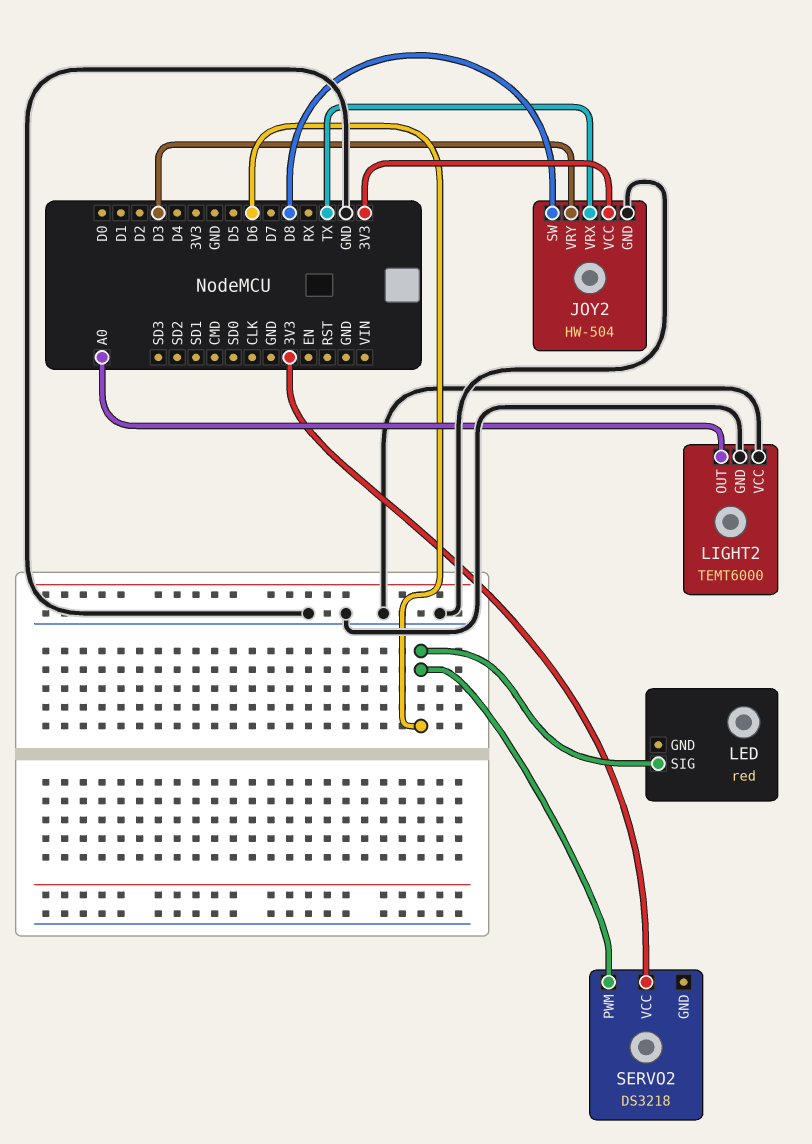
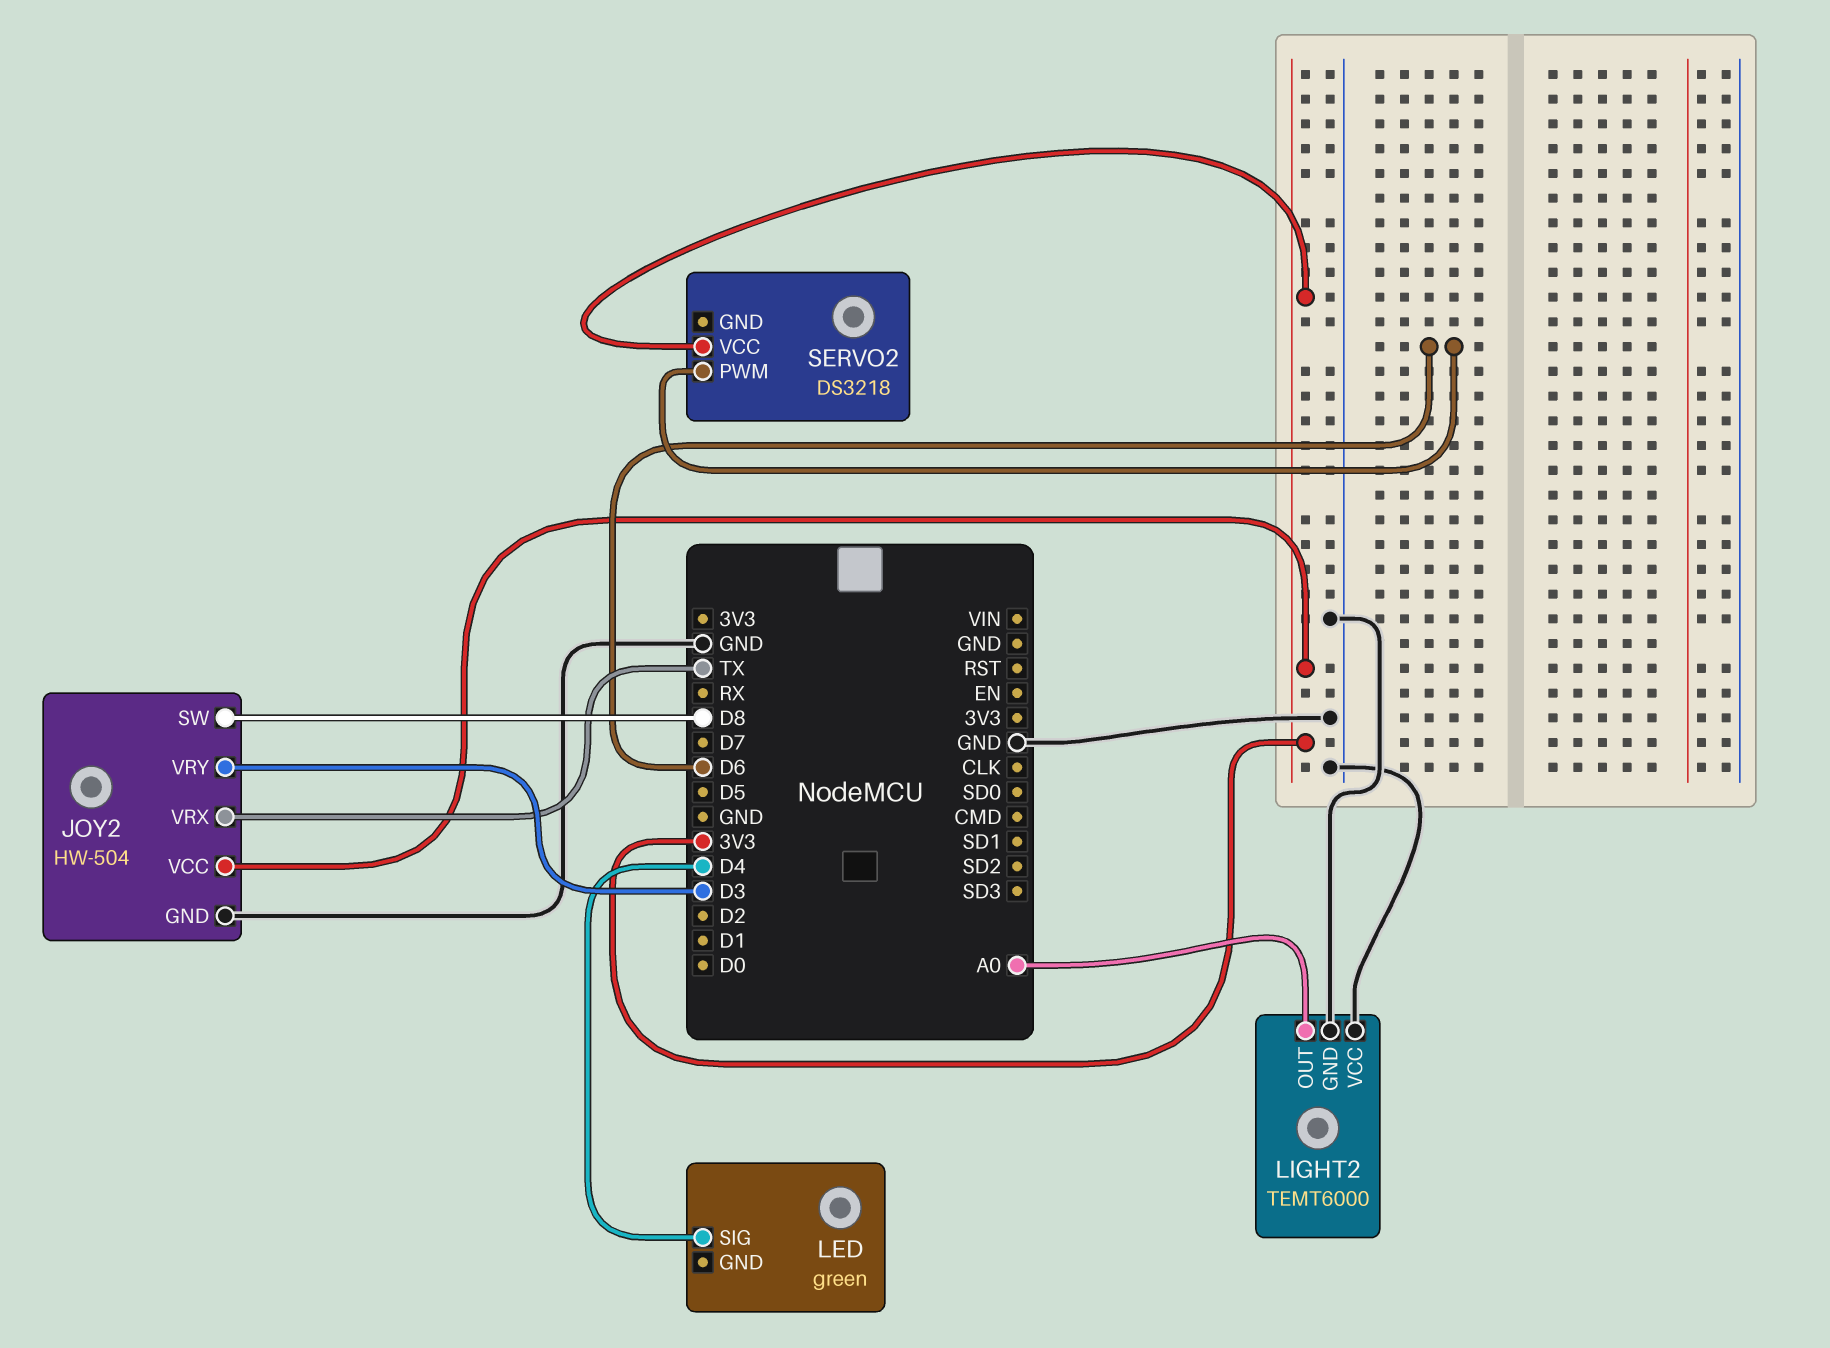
LED: red -> green
LED pin SIG: D6 -> D4

